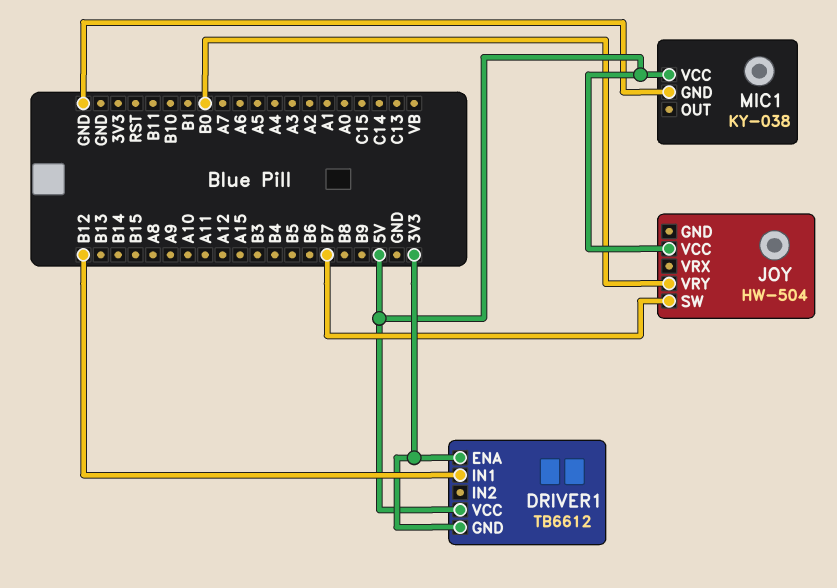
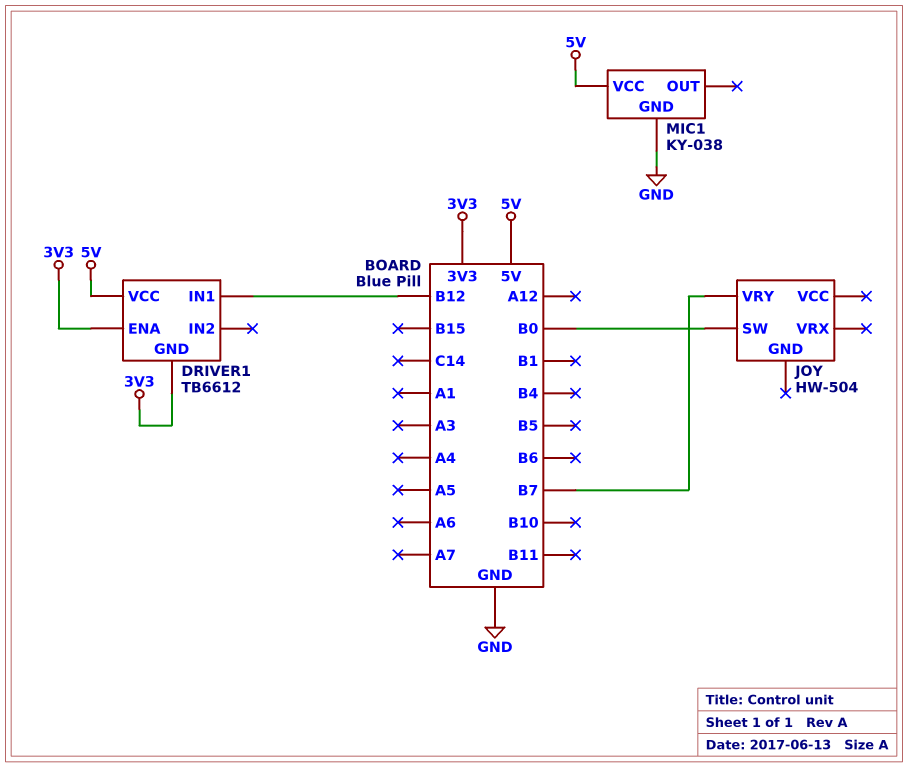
JOY pin SW: B7 -> B0
JOY pin VCC: 5V -> none
JOY pin VRY: B0 -> B7

